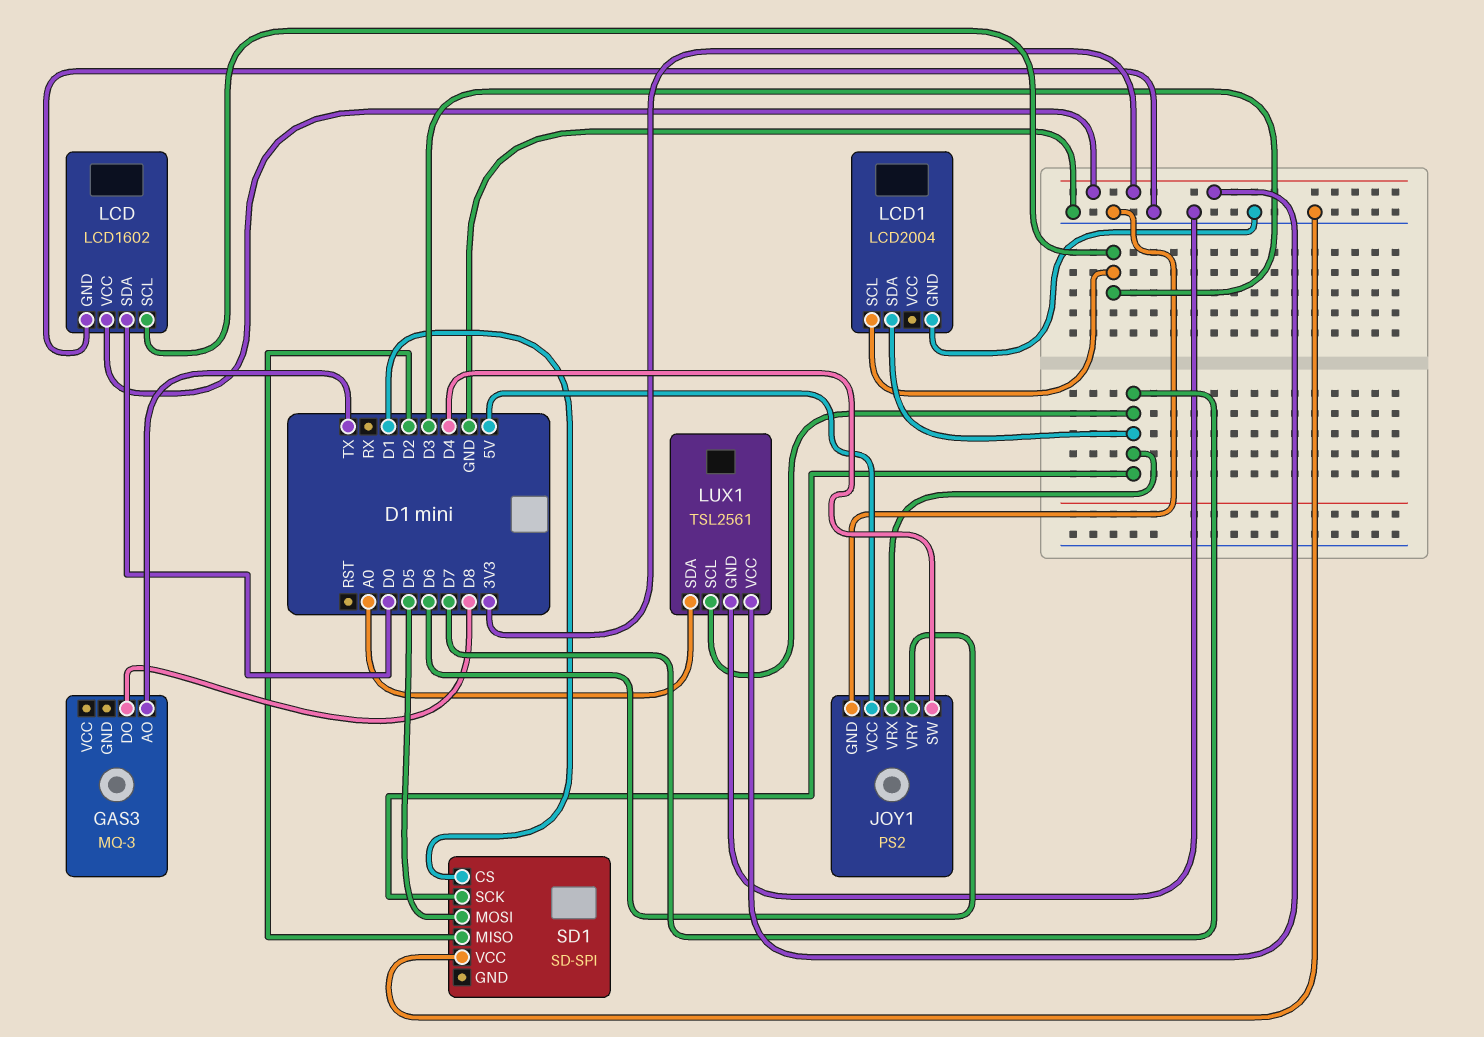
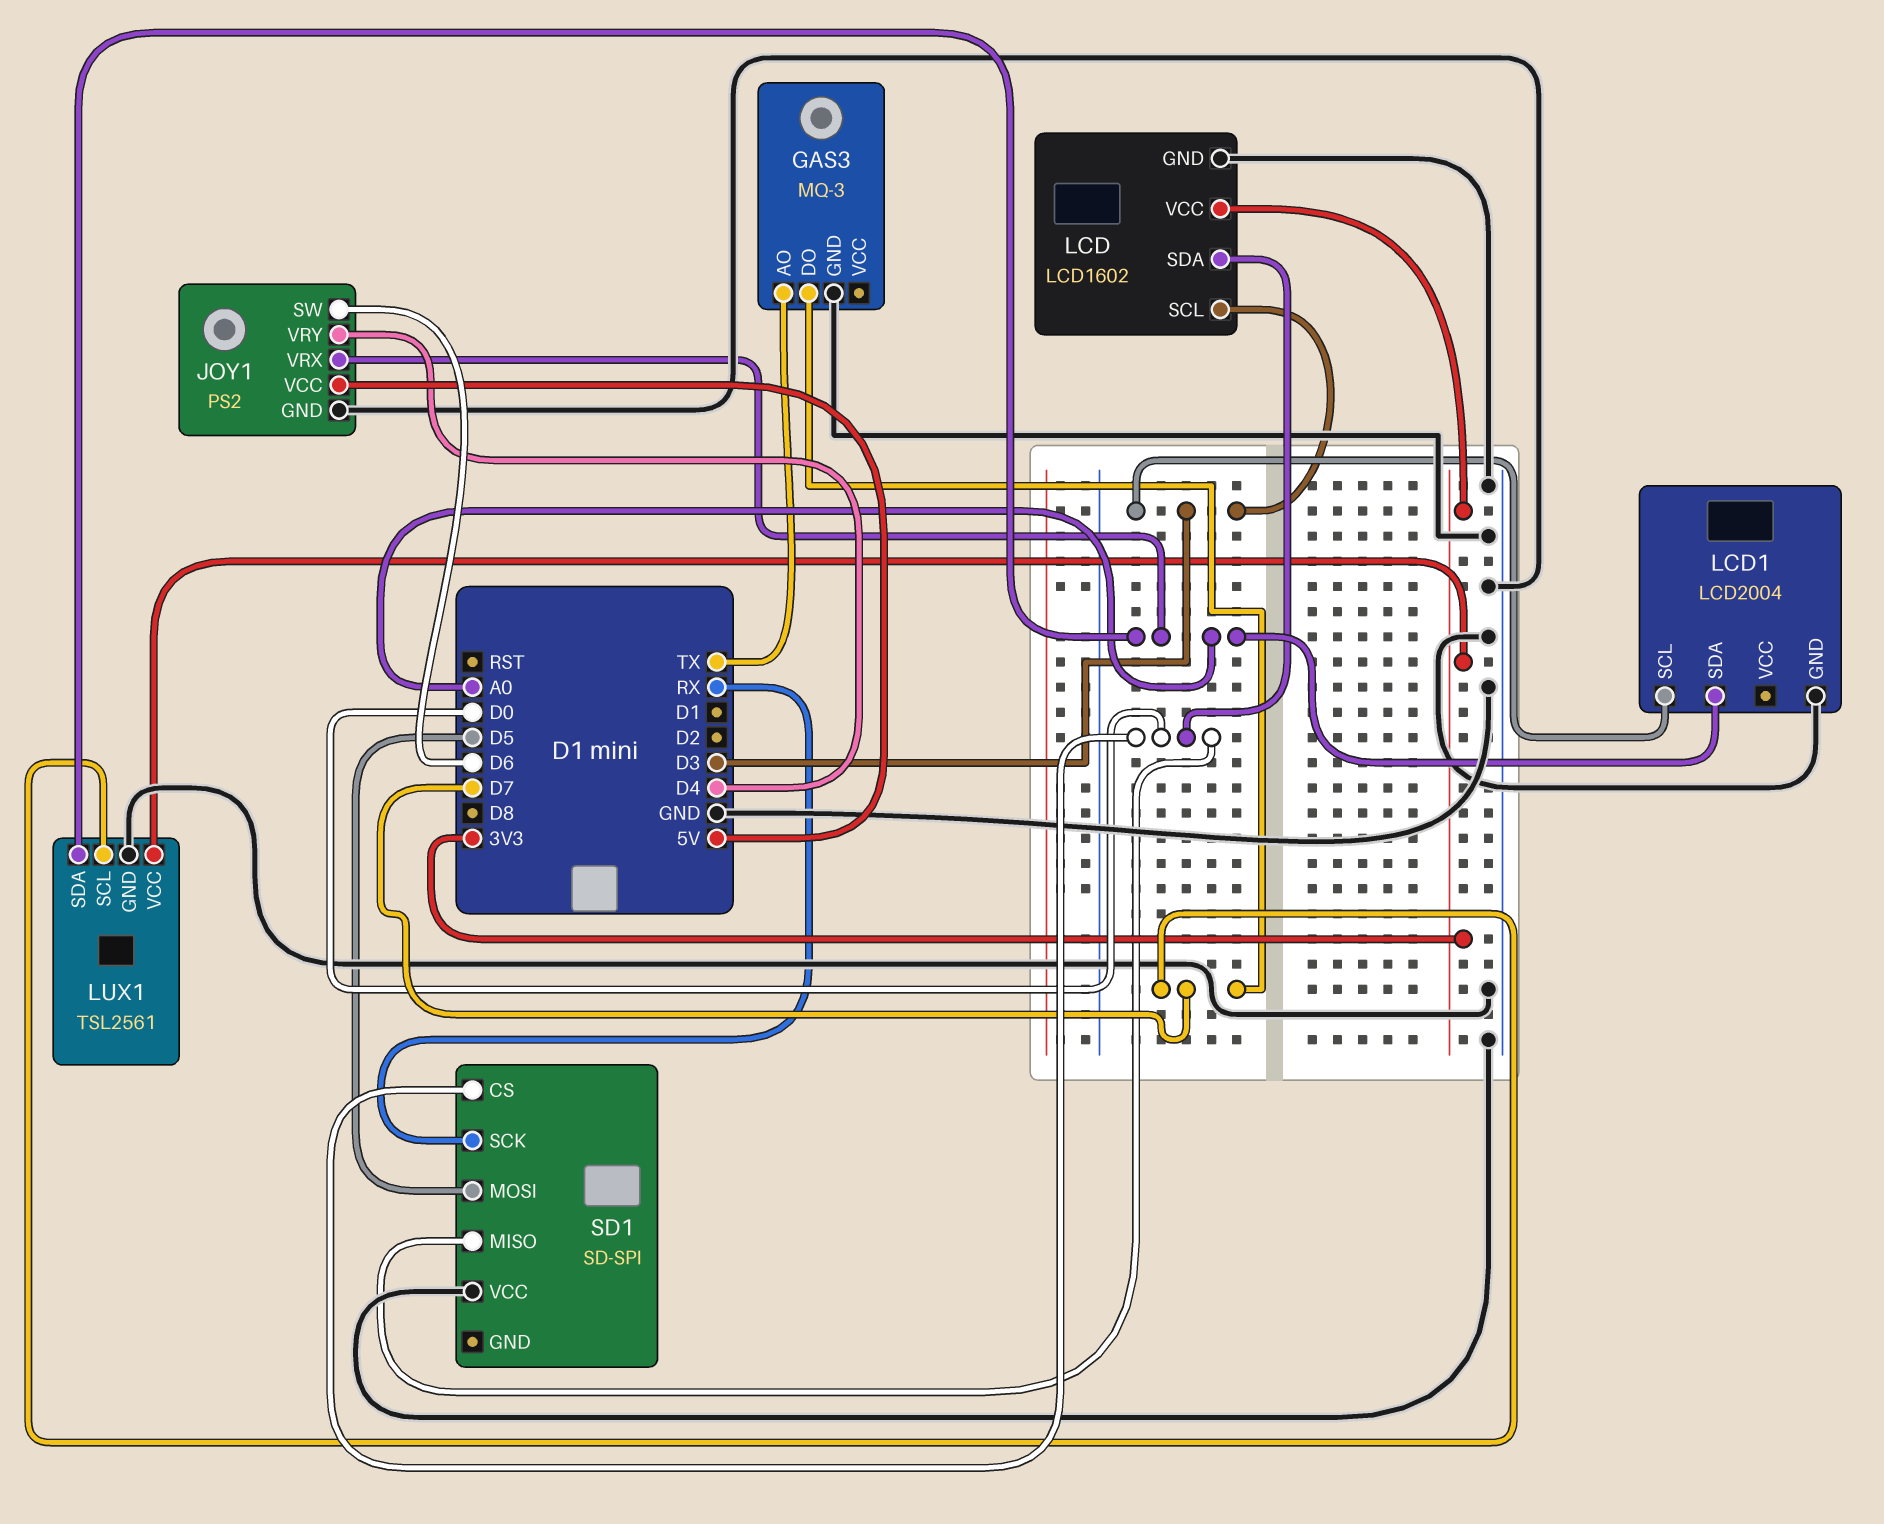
GAS3 pin DO: D8 -> D7
GAS3 pin GND: none -> GND
JOY1 pin SW: D4 -> D6
JOY1 pin VRX: D7 -> A0
JOY1 pin VRY: D6 -> D4
LCD1 pin SDA: D7 -> A0
SD1 pin CS: D1 -> D0
SD1 pin MISO: D2 -> D0
SD1 pin SCK: D7 -> RX

